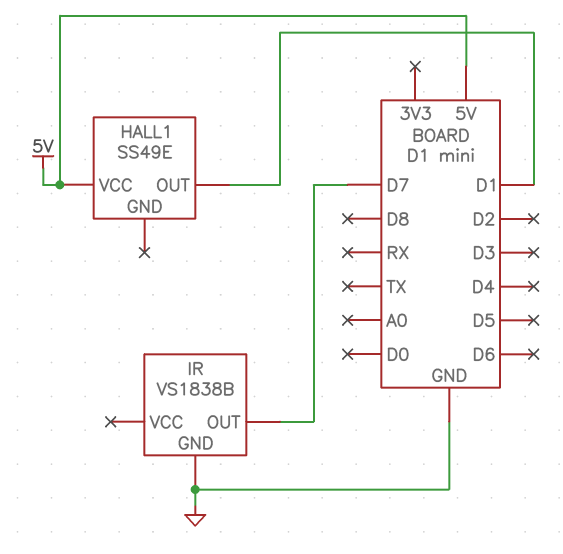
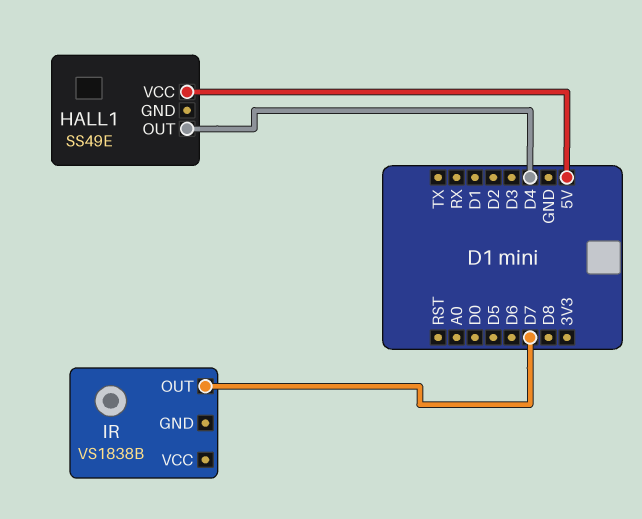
HALL1 pin OUT: D1 -> D4
IR pin GND: GND -> none

